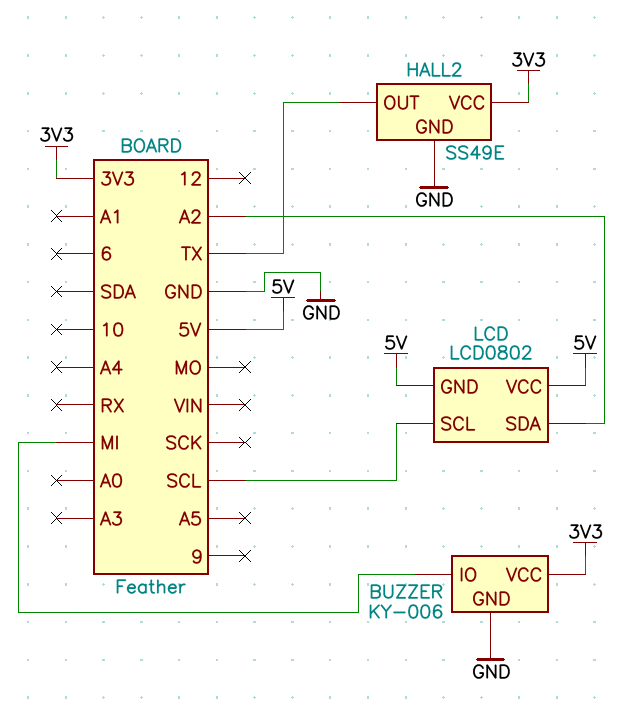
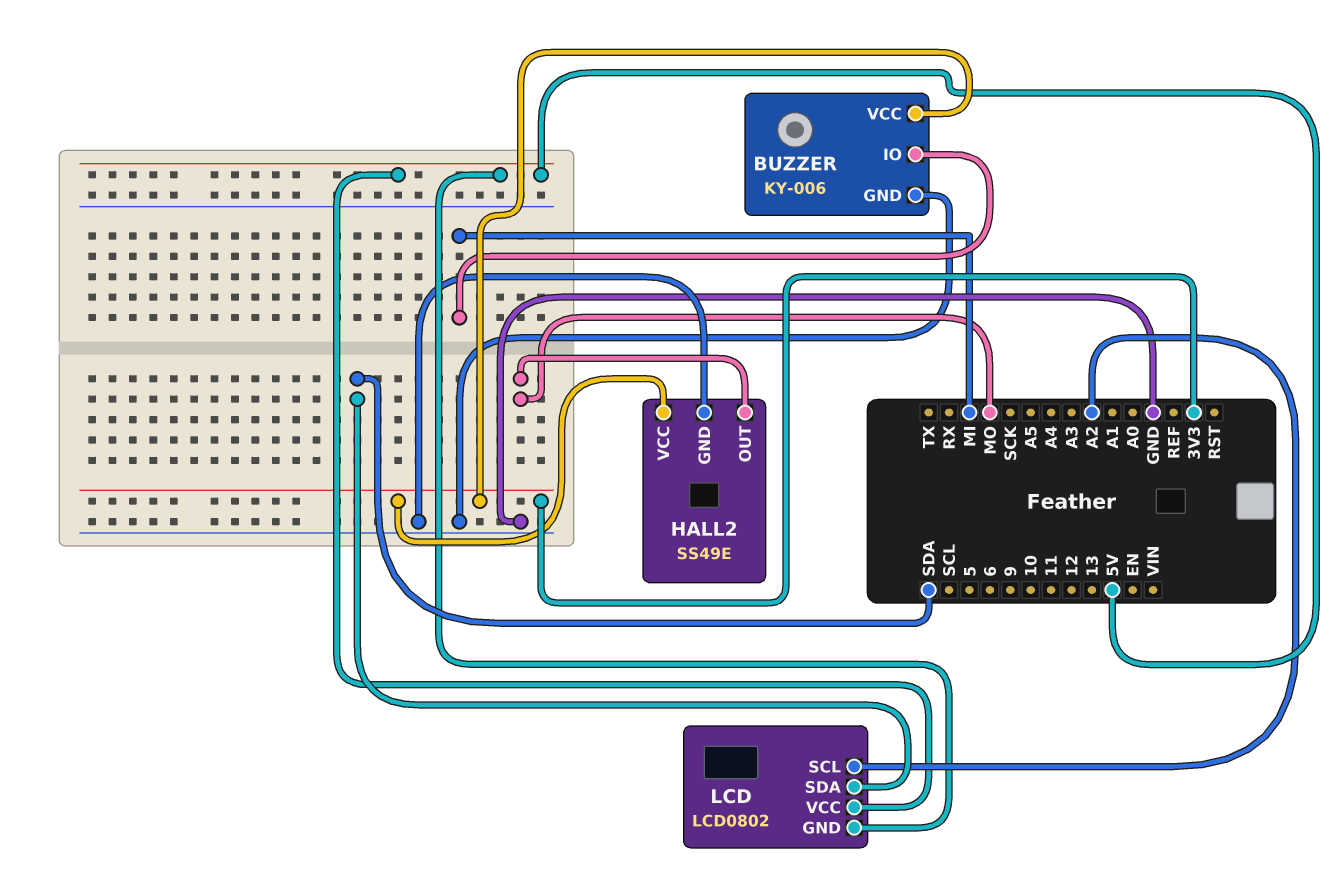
HALL2 pin OUT: TX -> MO
LCD pin SCL: SCL -> A2
LCD pin SDA: A2 -> SDA

